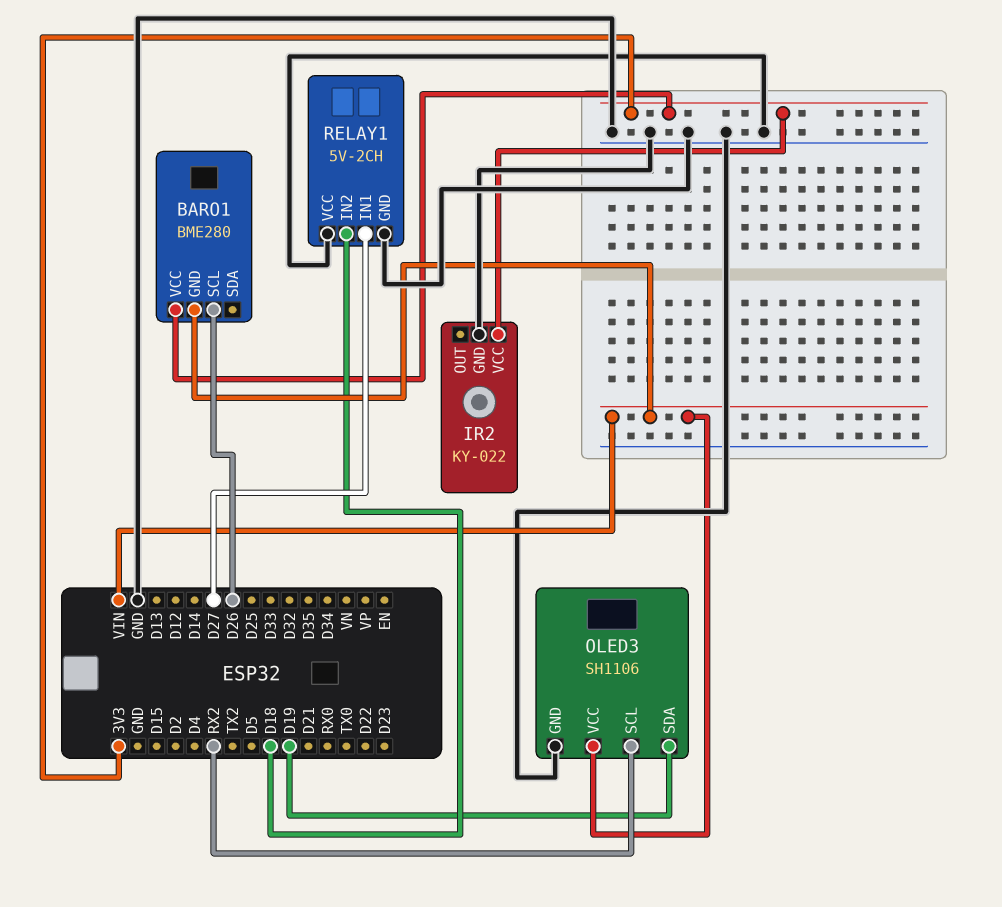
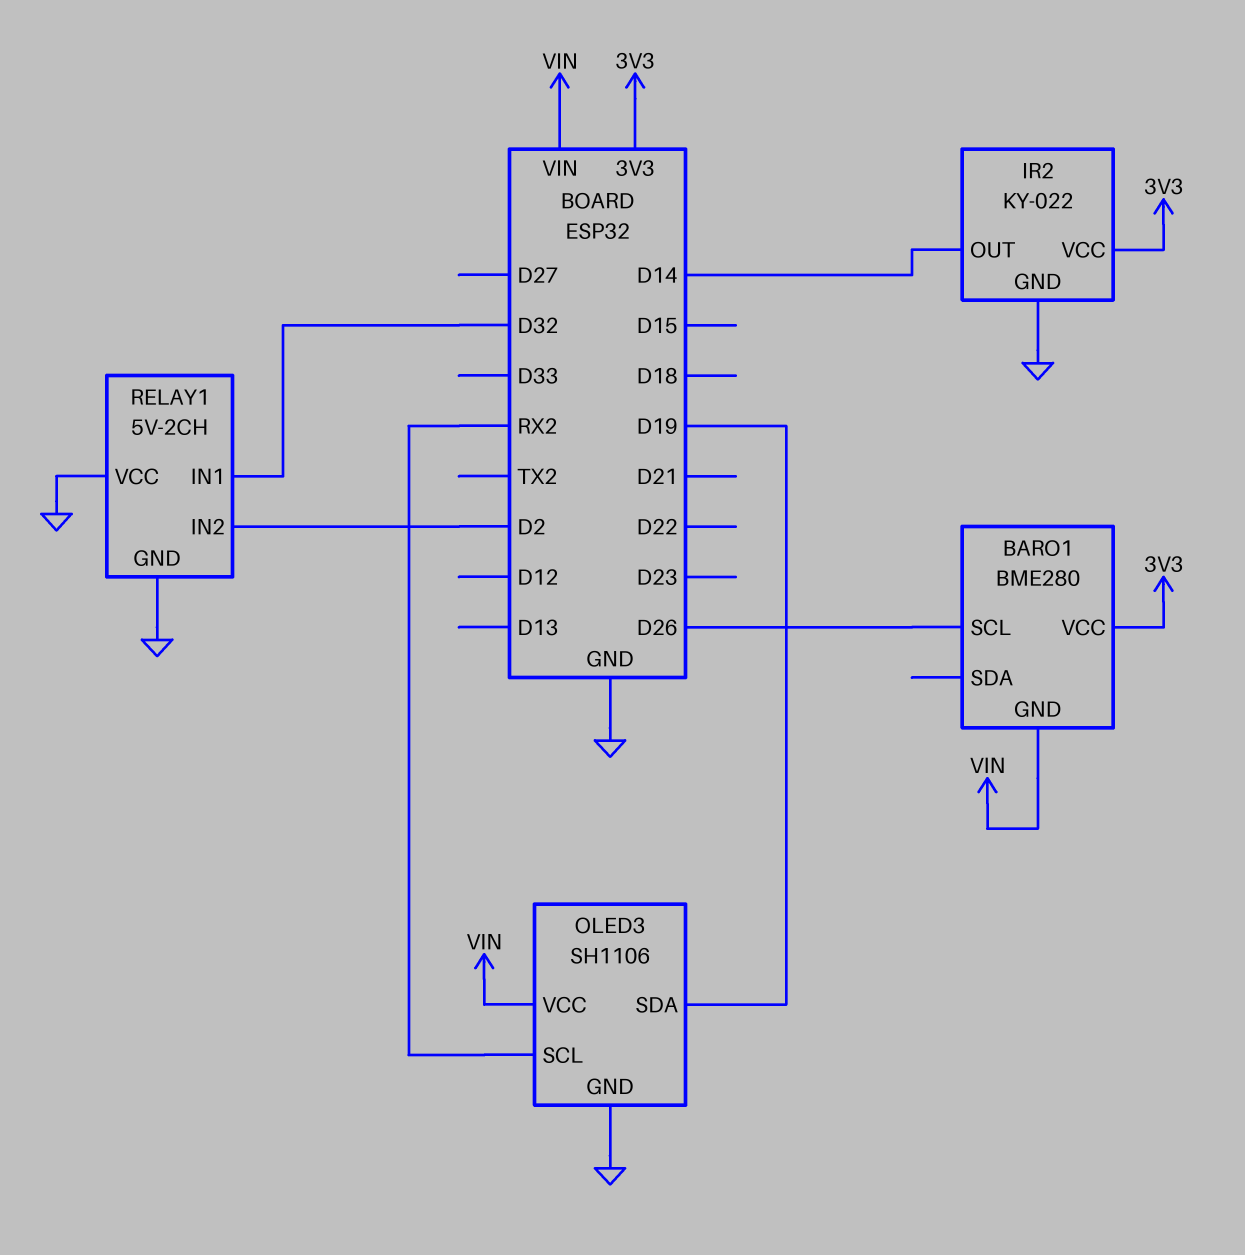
IR2 pin OUT: none -> D14
RELAY1 pin IN1: D27 -> D32
RELAY1 pin IN2: D18 -> D2

